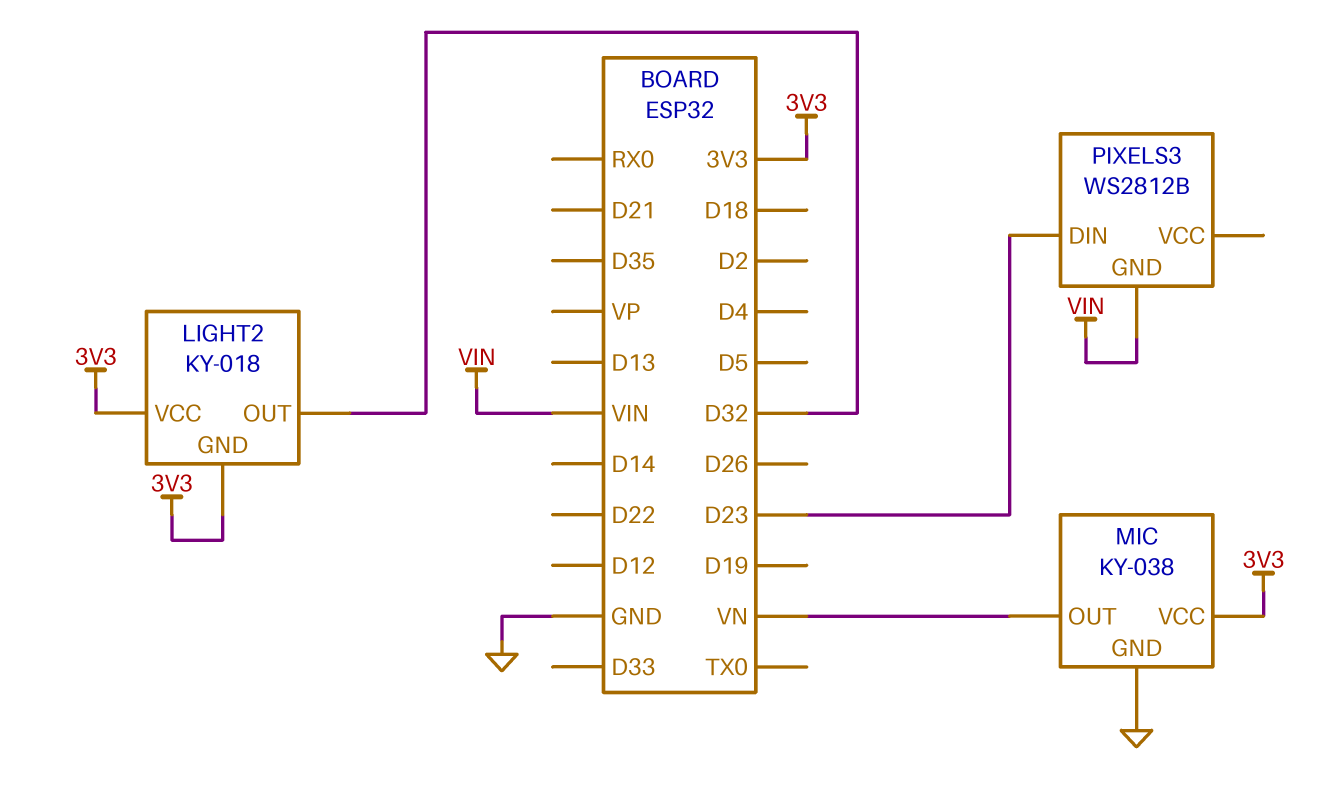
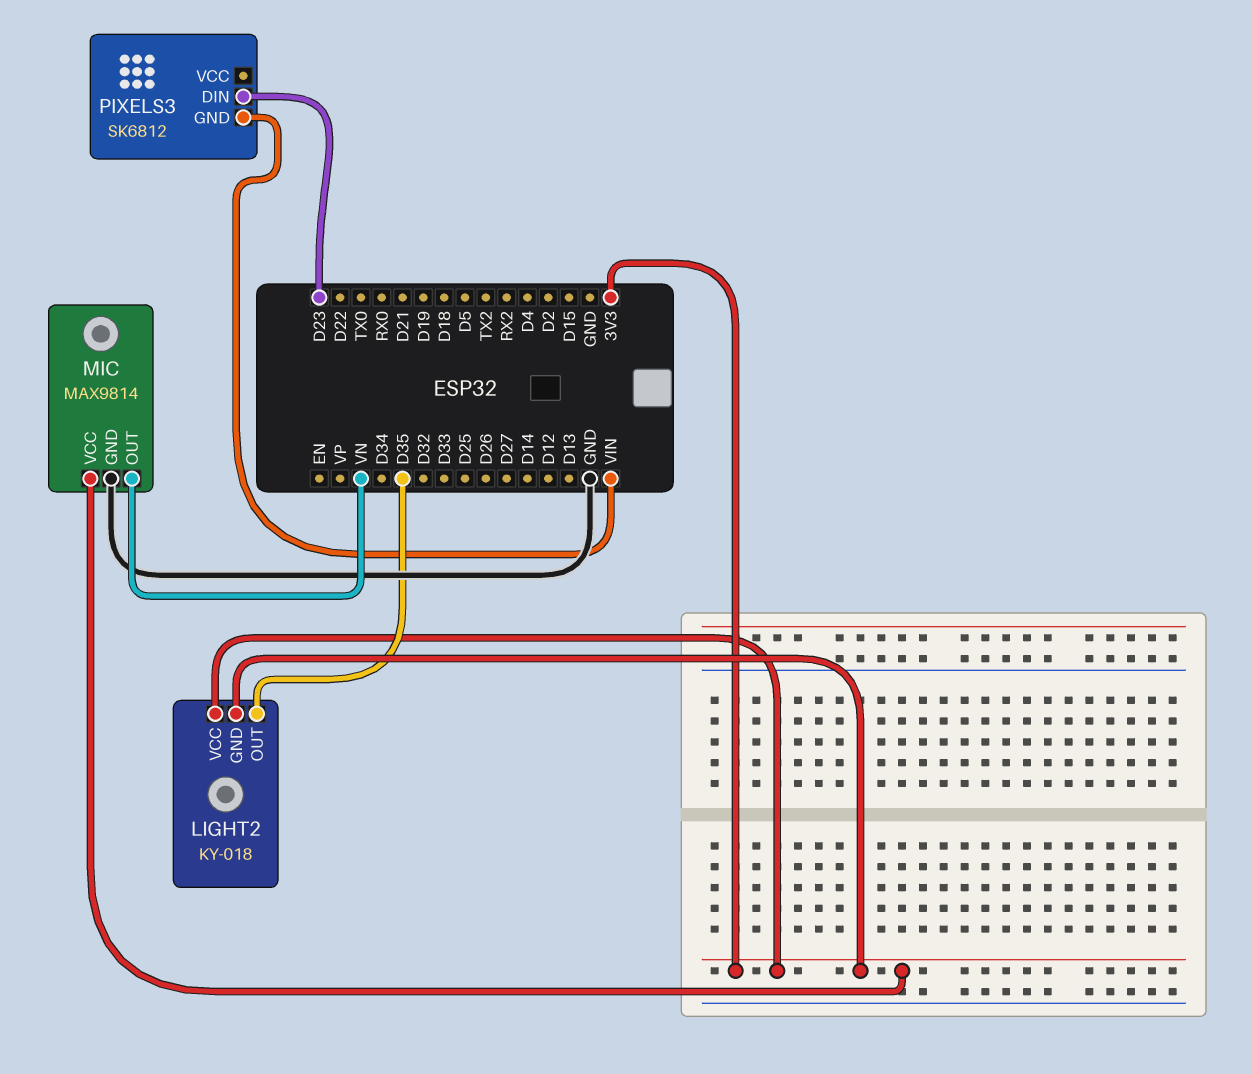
LIGHT2 pin OUT: D32 -> D35
MIC: KY-038 -> MAX9814
PIXELS3: WS2812B -> SK6812

